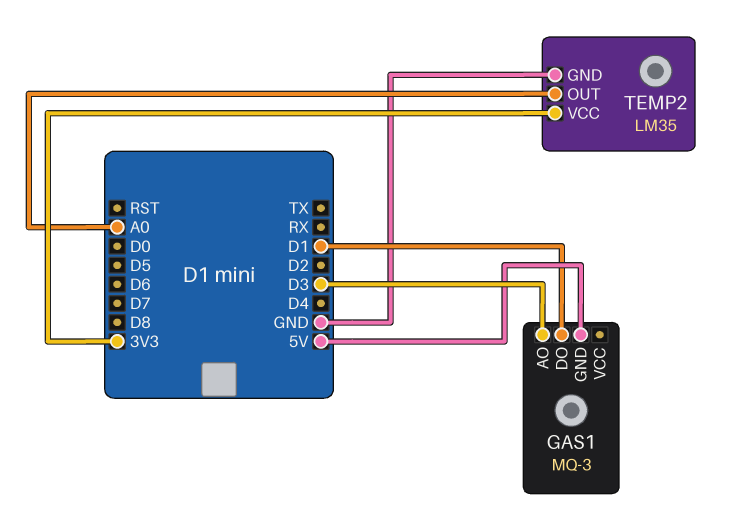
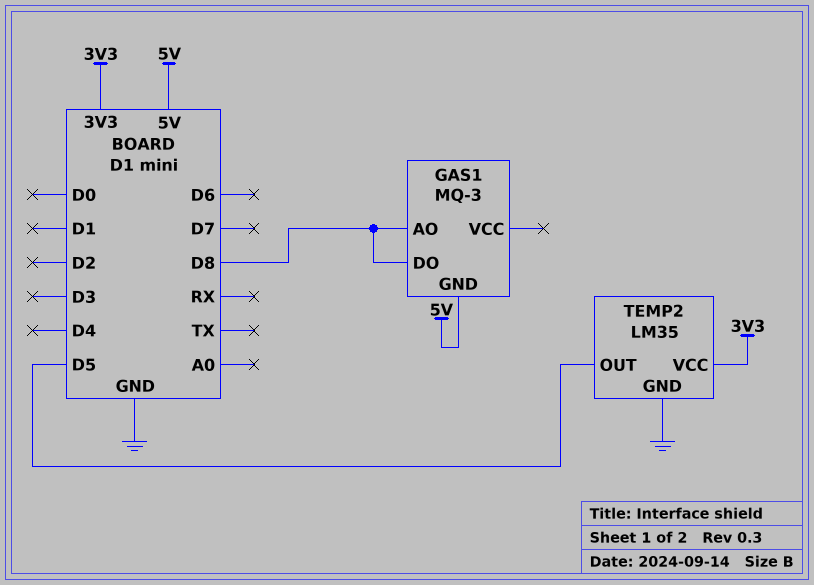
GAS1 pin AO: D3 -> D8
GAS1 pin DO: D1 -> D8
TEMP2 pin OUT: A0 -> D5

